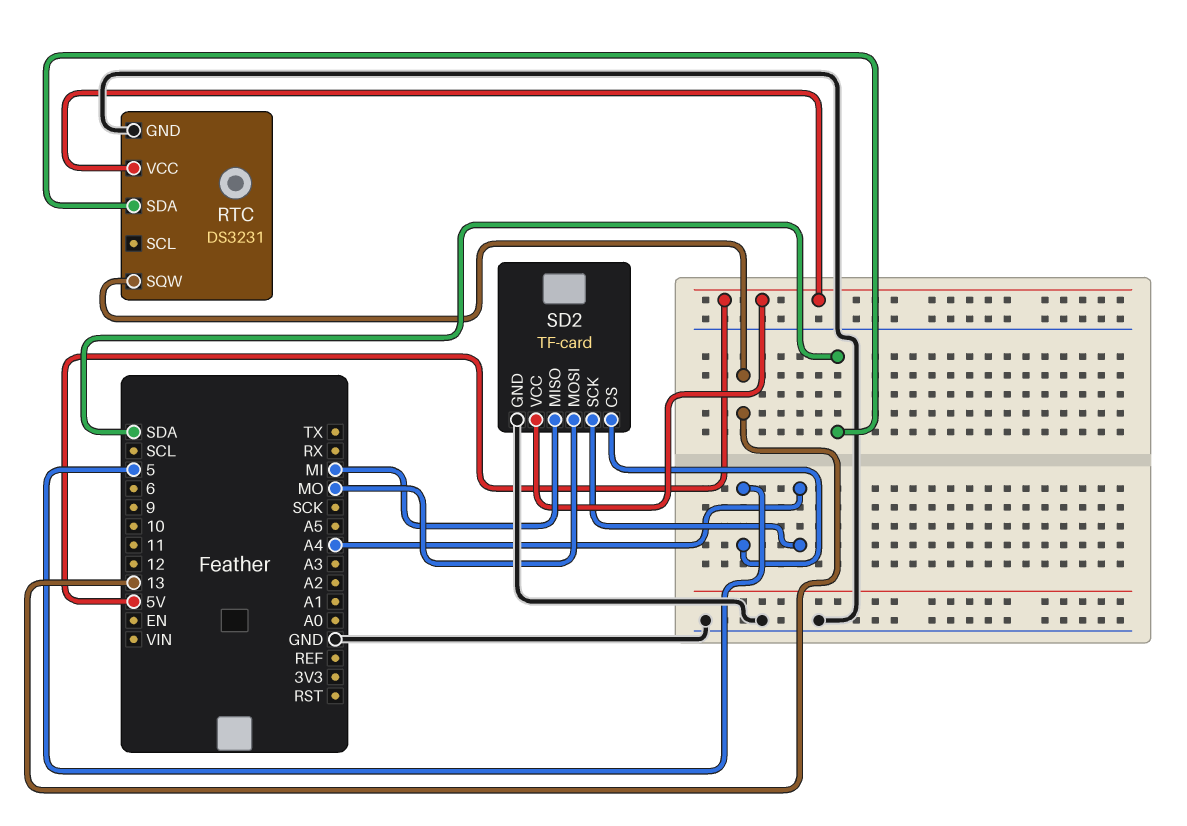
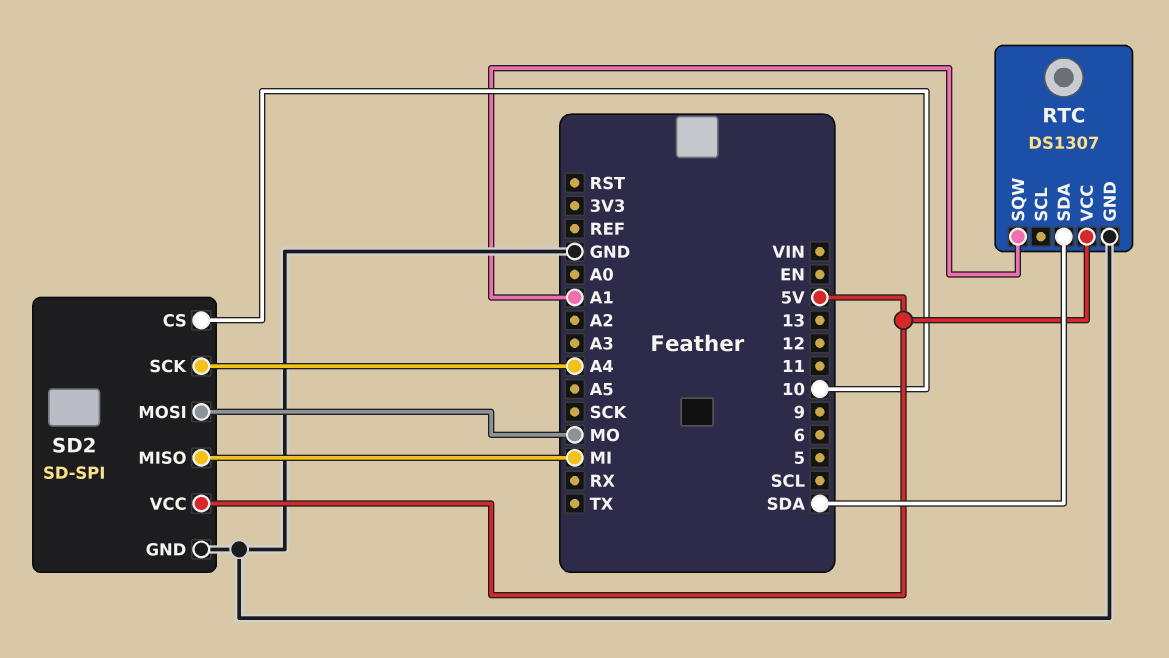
RTC: DS3231 -> DS1307
RTC pin SQW: 13 -> A1
SD2: TF-card -> SD-SPI
SD2 pin CS: 5 -> 10

